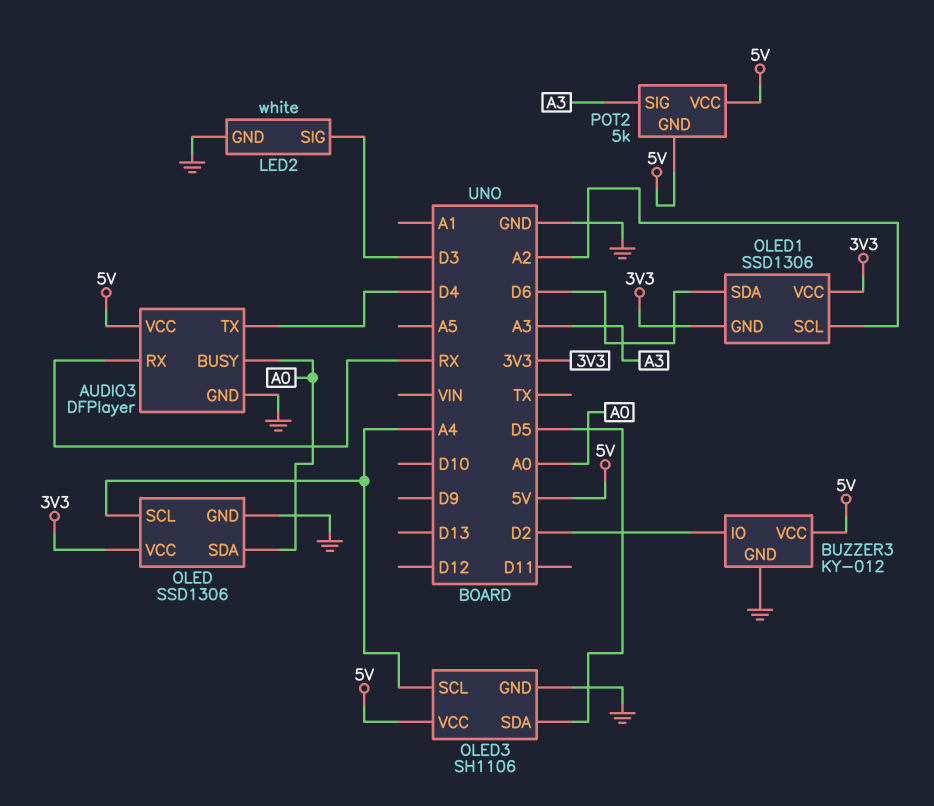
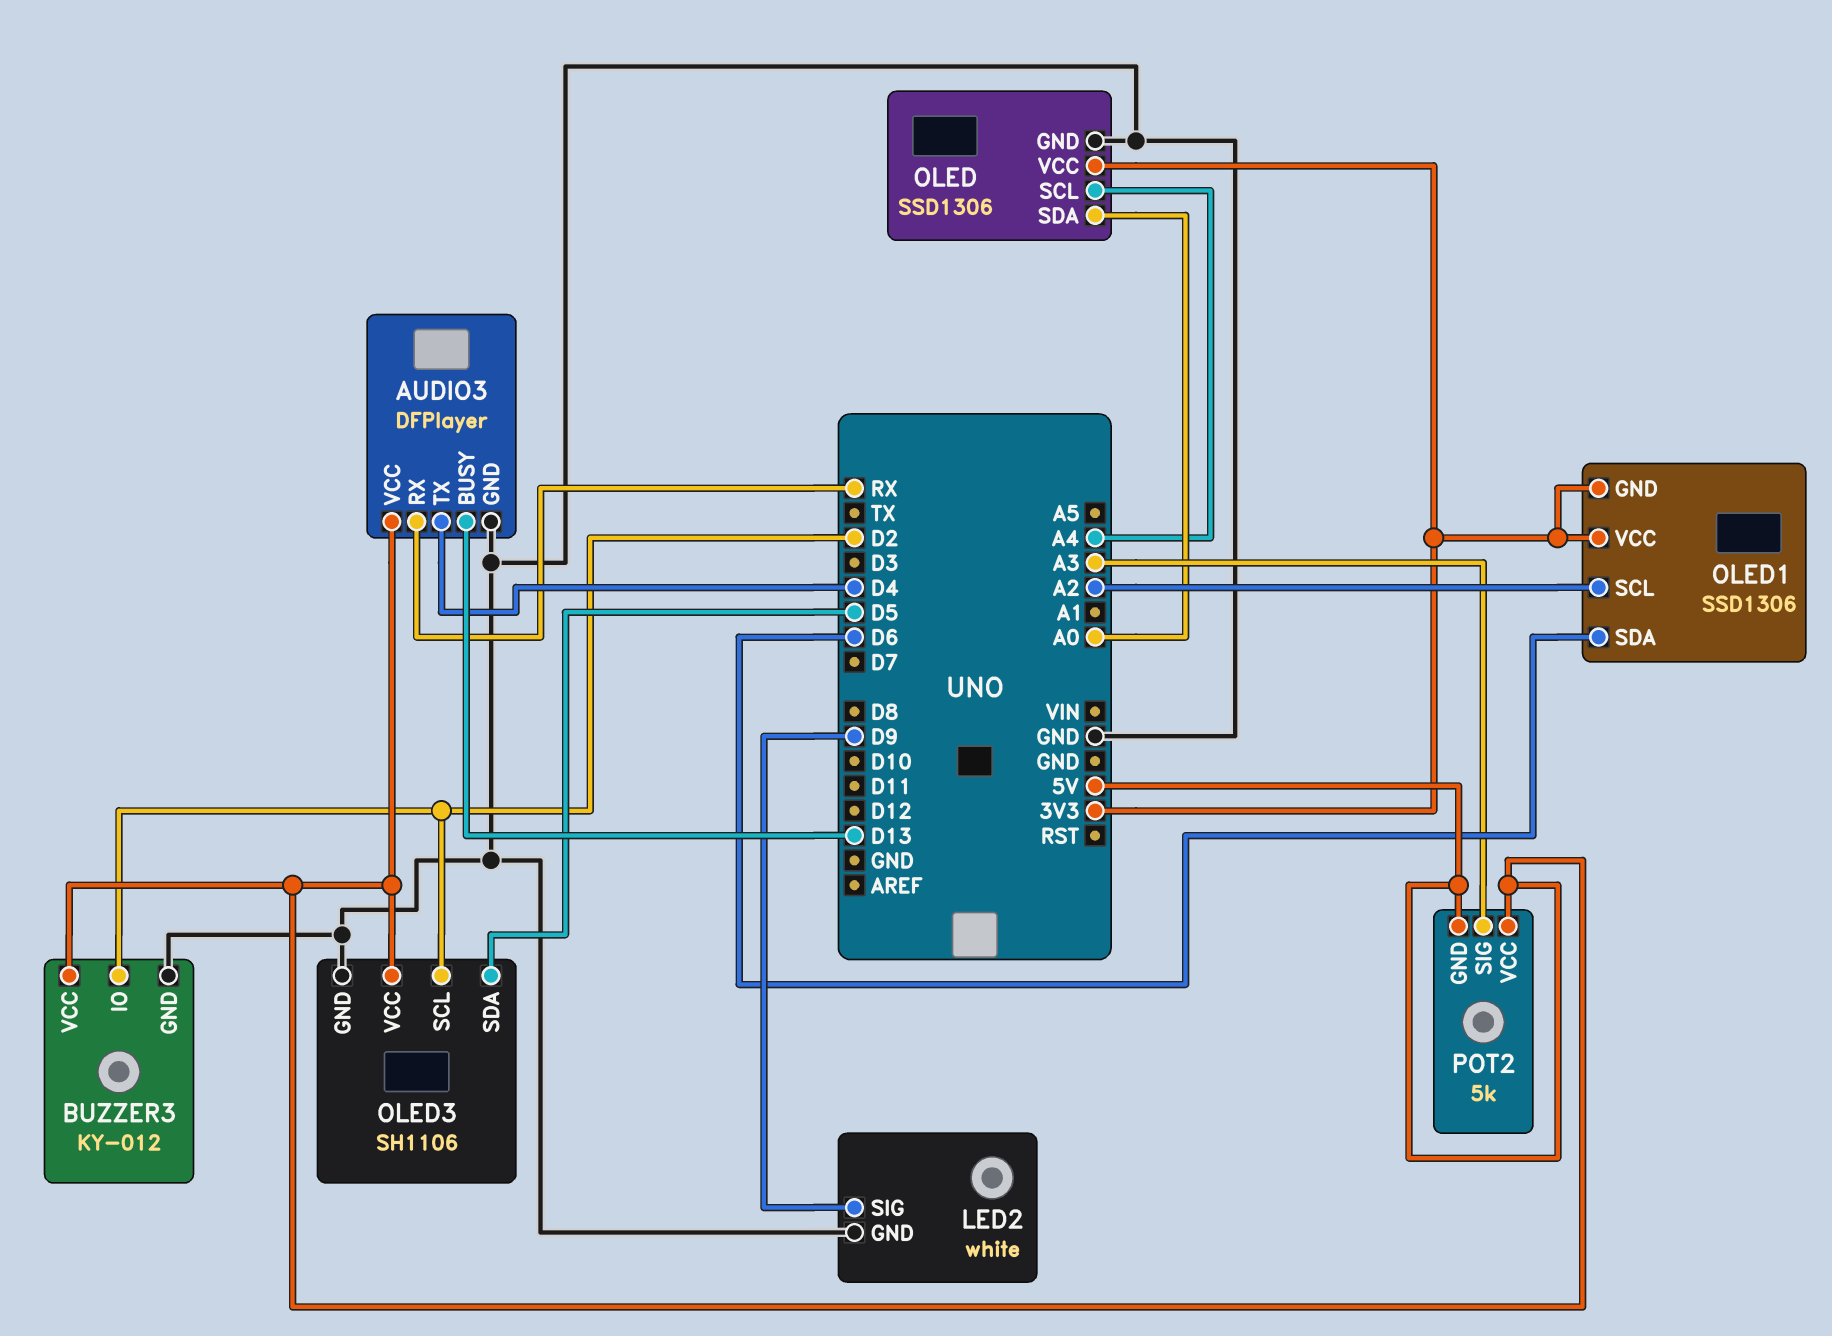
AUDIO3 pin BUSY: A0 -> D13
LED2 pin SIG: D3 -> D9
OLED3 pin SCL: A4 -> D2

